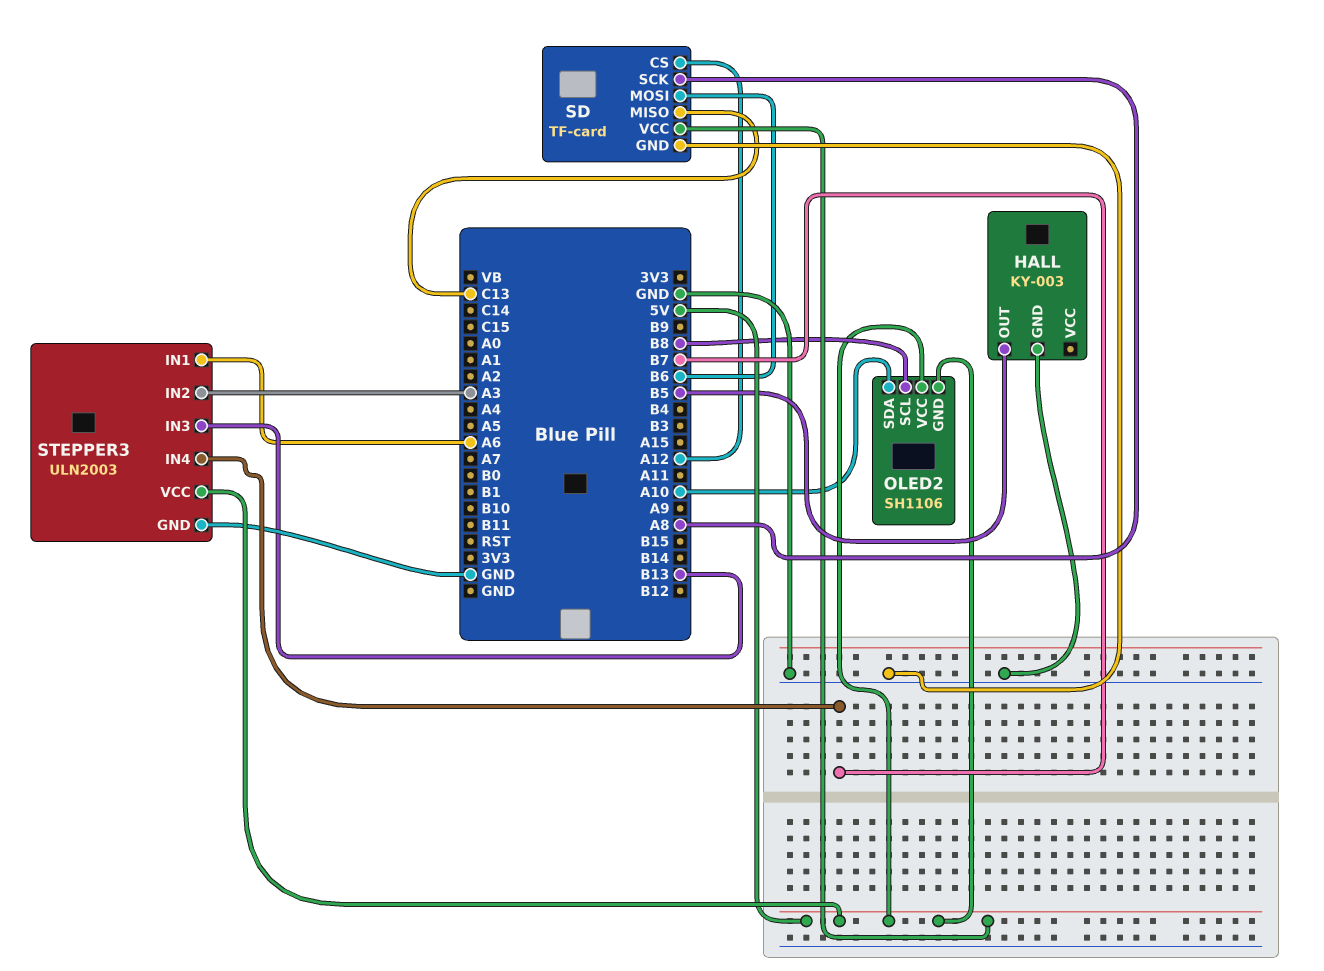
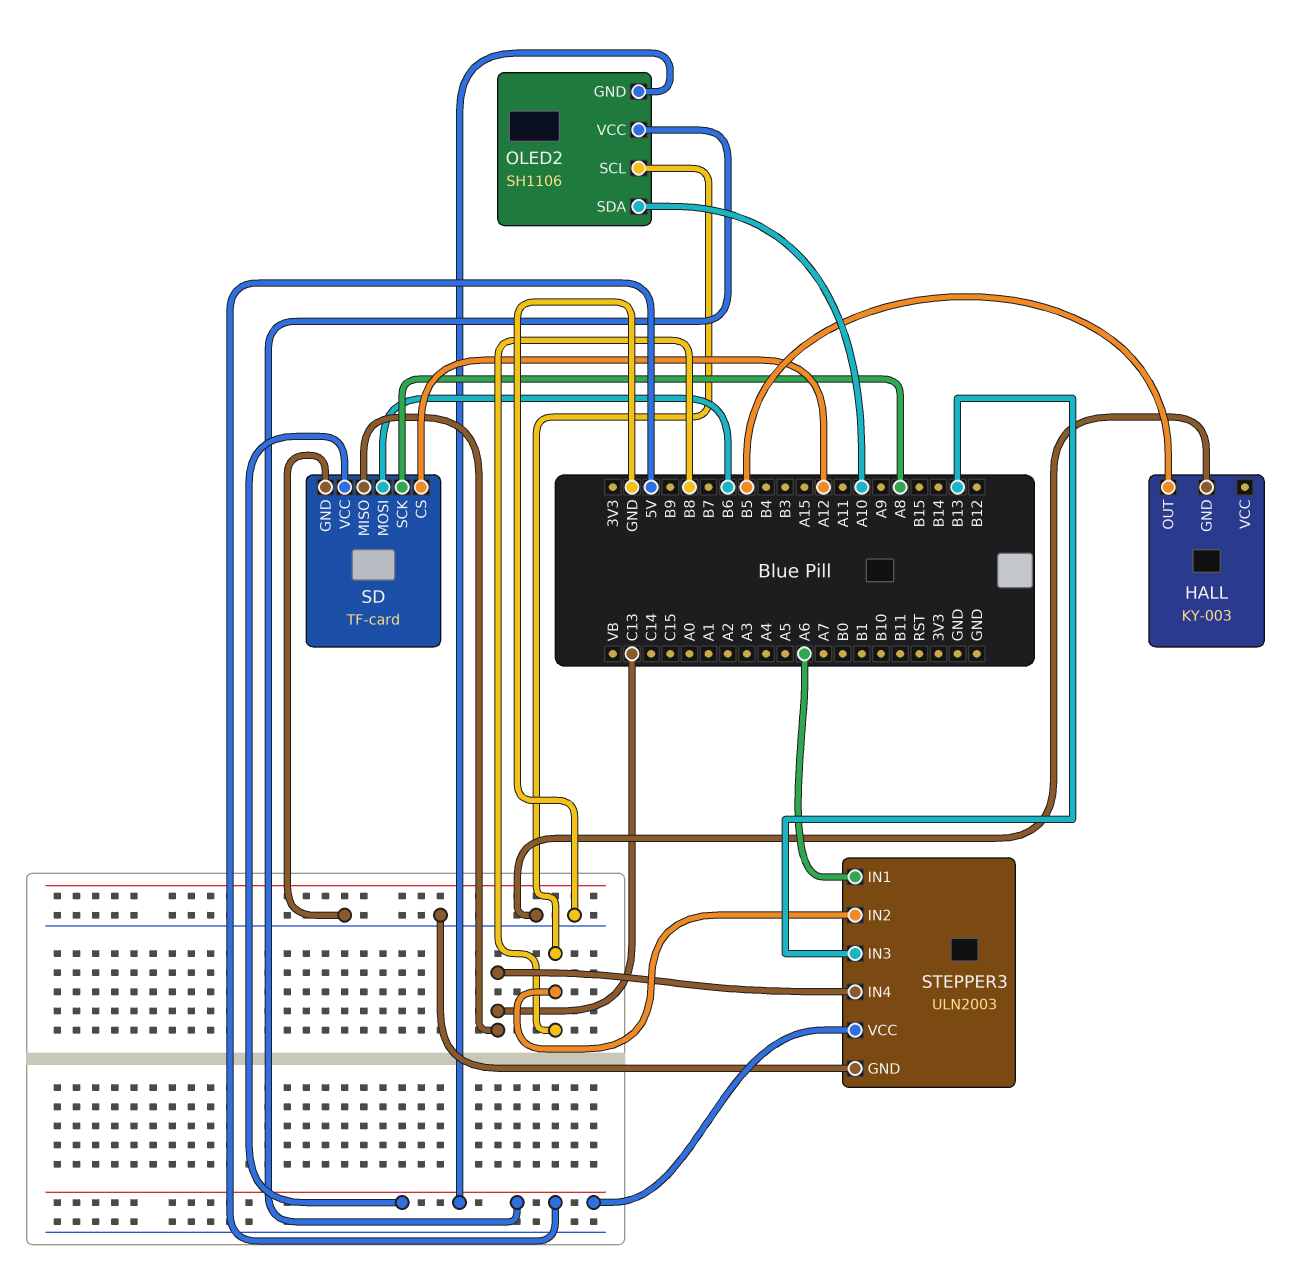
STEPPER3 pin IN2: A3 -> B8
STEPPER3 pin IN4: B7 -> C13

